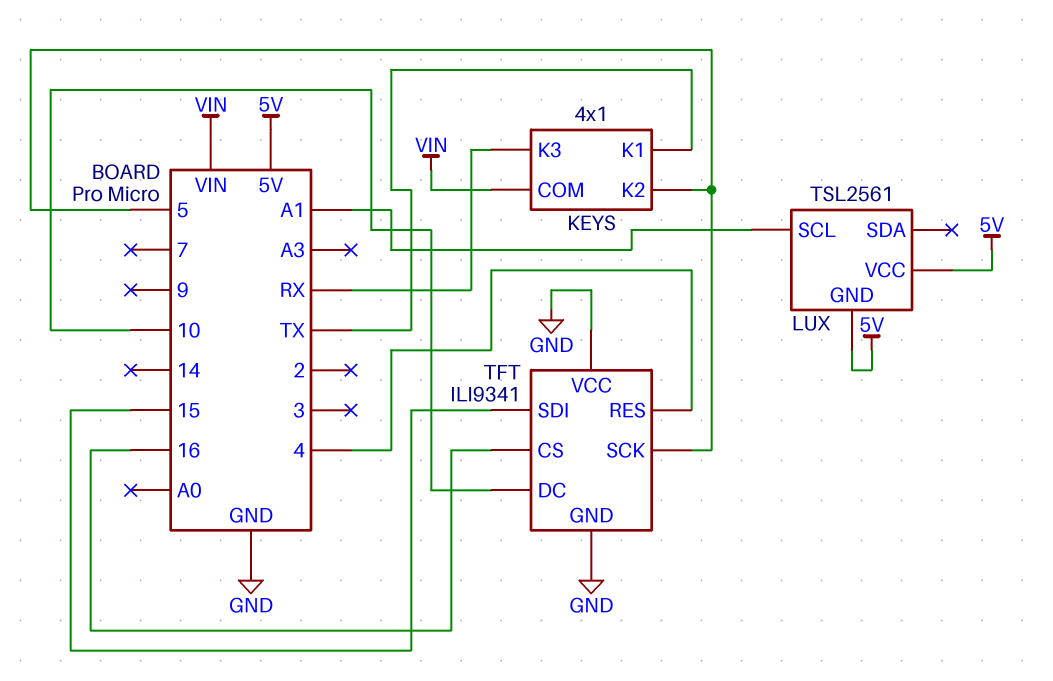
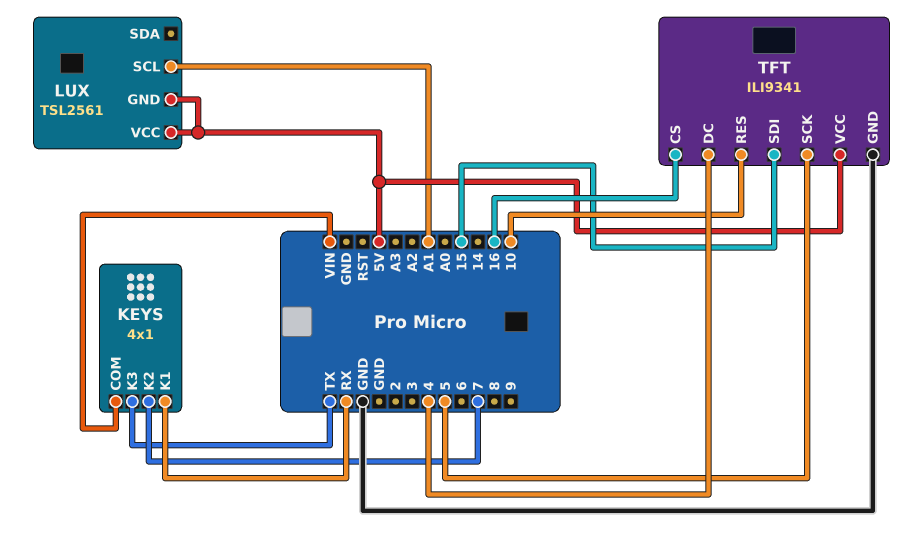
KEYS pin K1: TX -> RX
KEYS pin K2: 5 -> 7
KEYS pin K3: RX -> TX
TFT pin DC: 10 -> 4
TFT pin RES: 4 -> 10
TFT pin VCC: GND -> 5V

